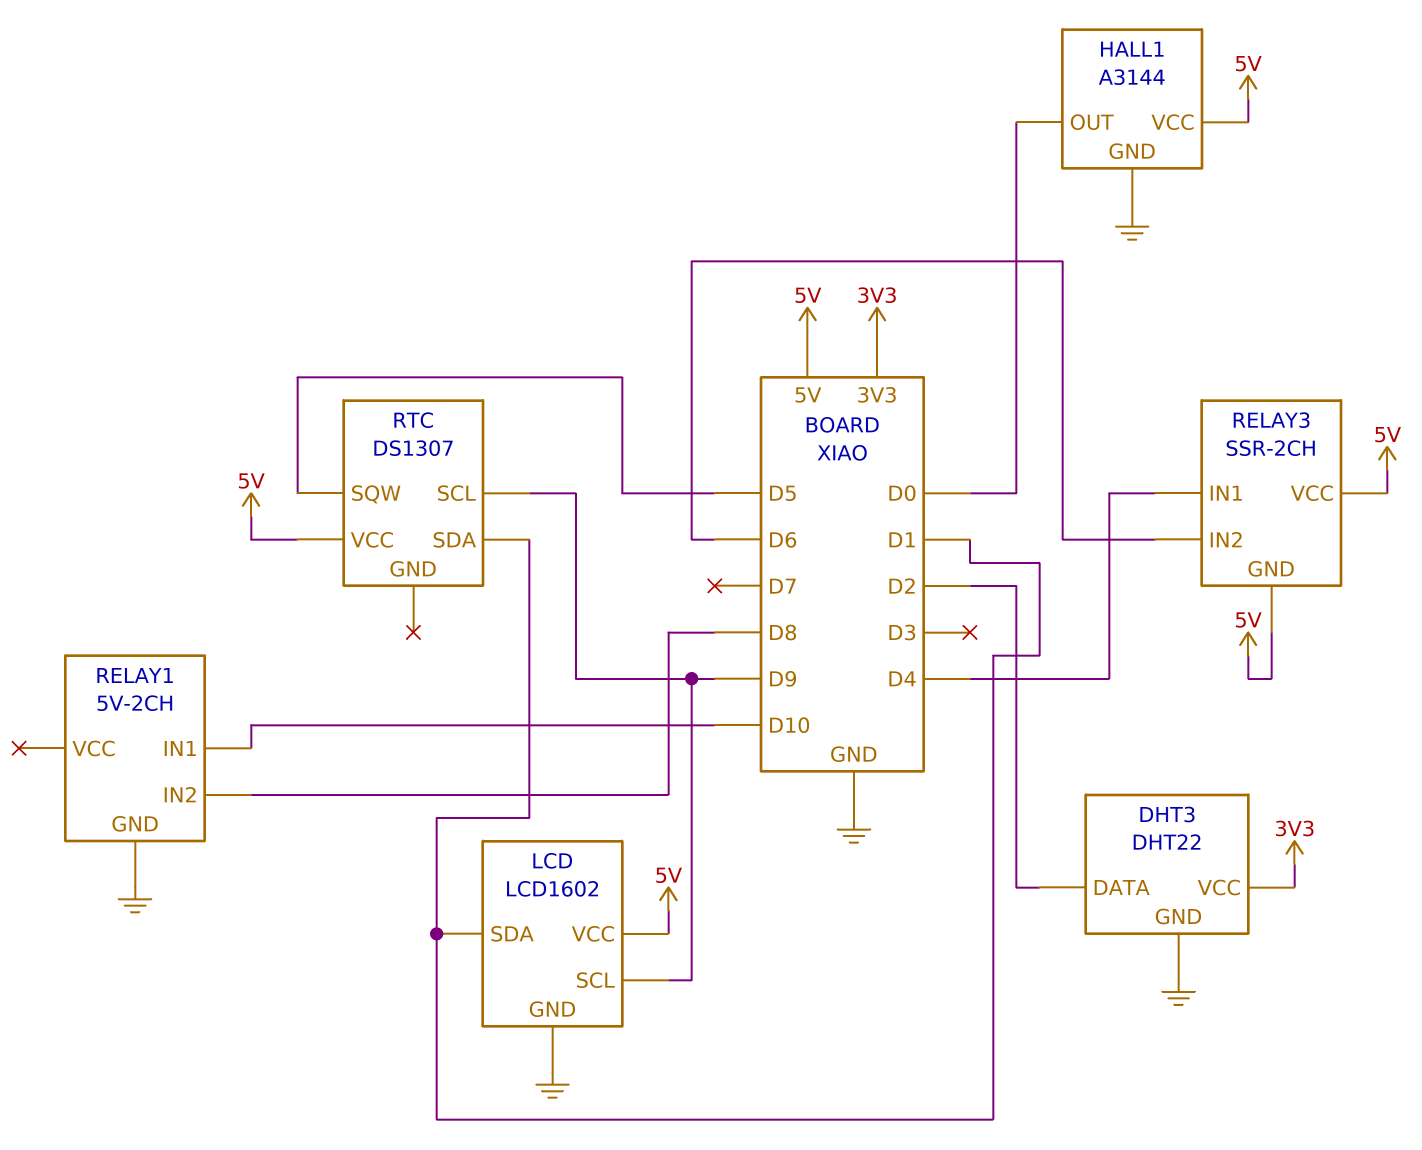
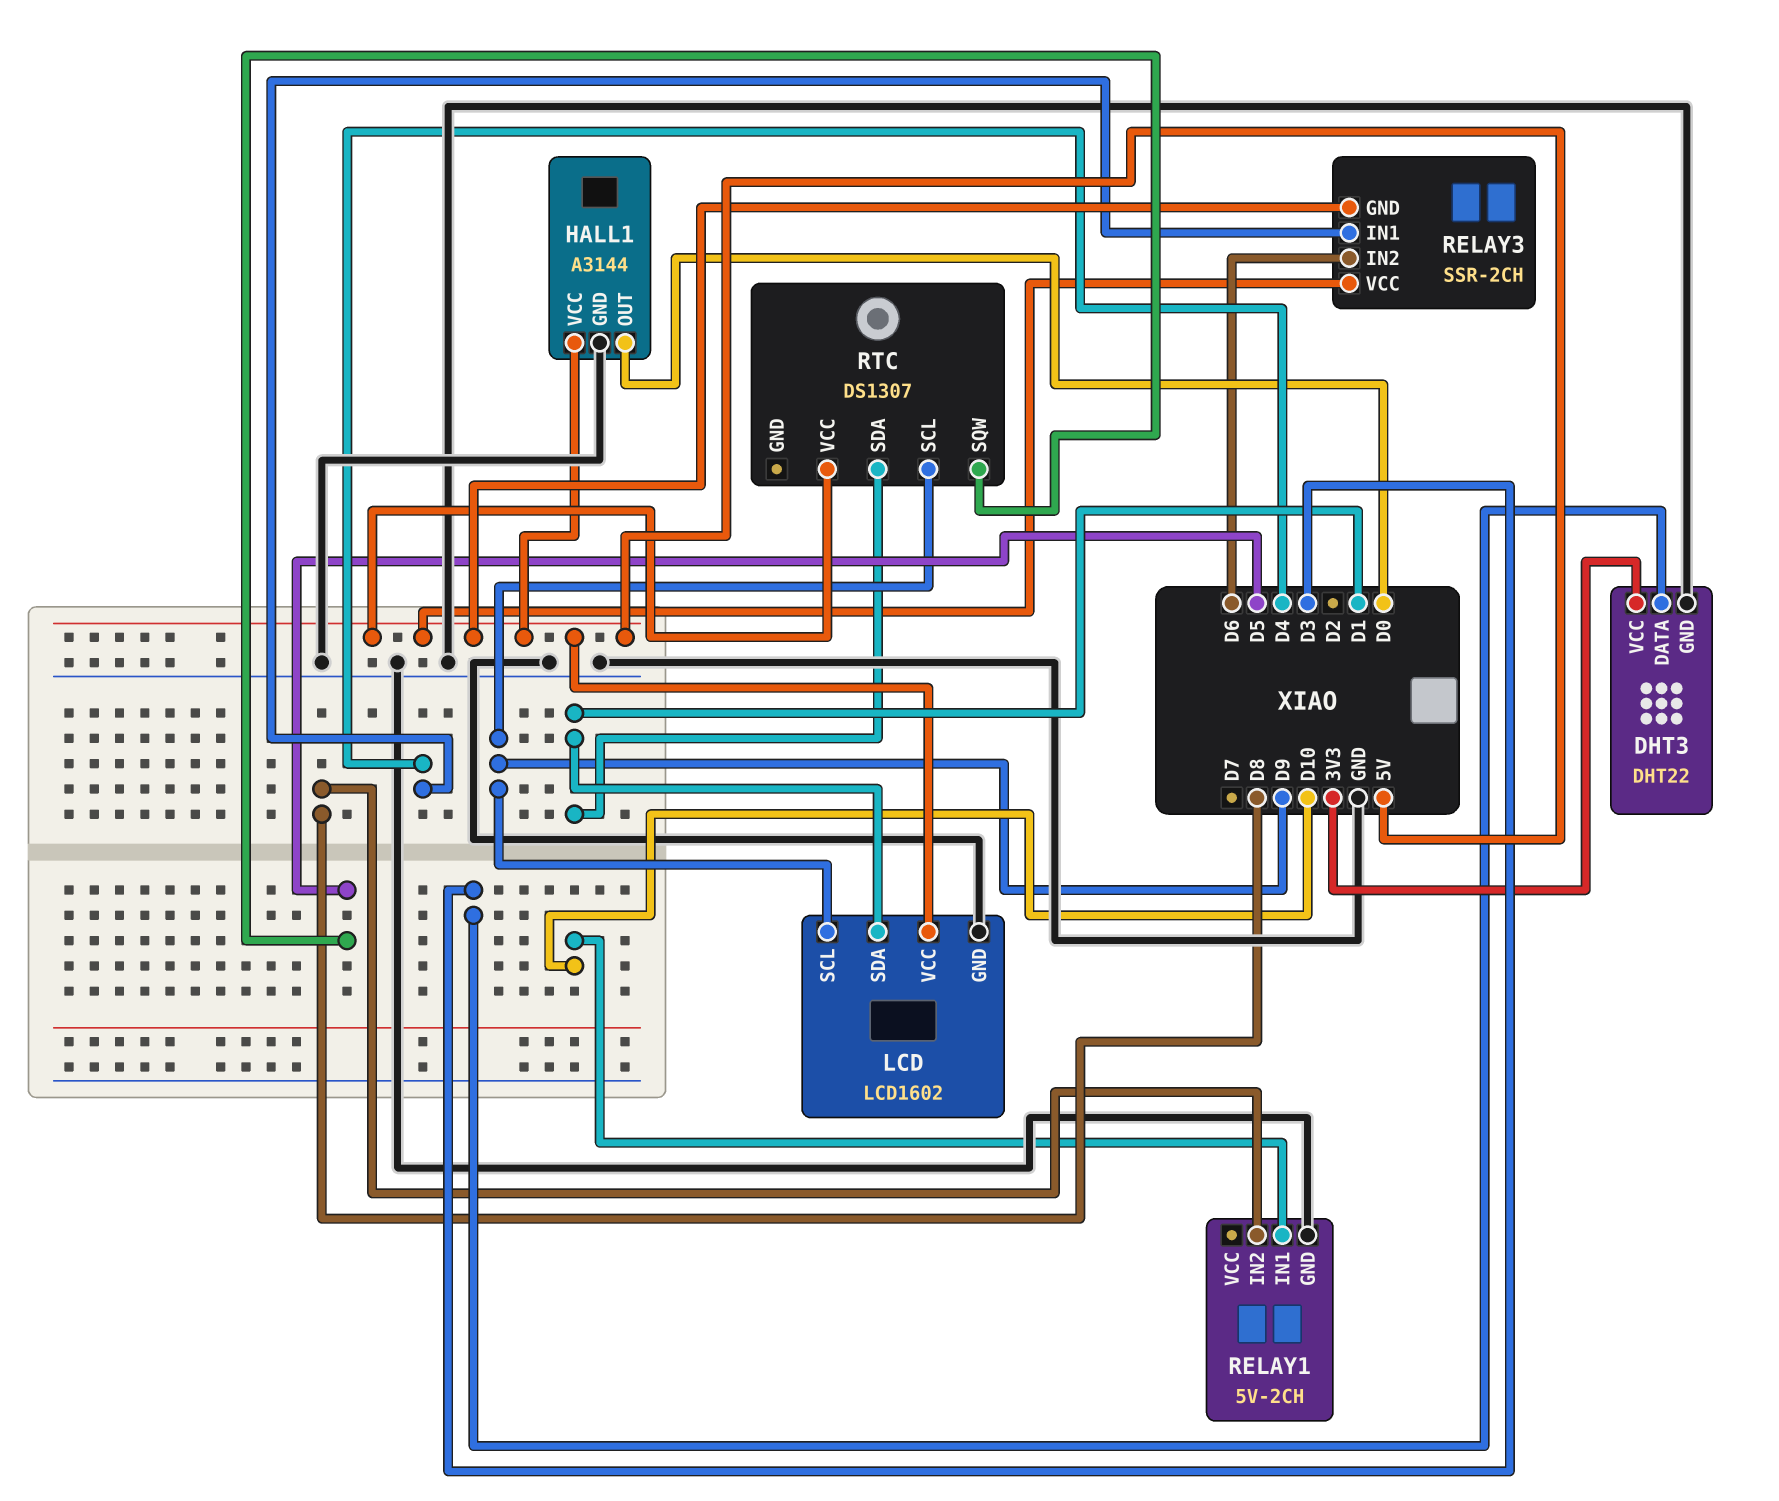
DHT3 pin DATA: D2 -> D3

